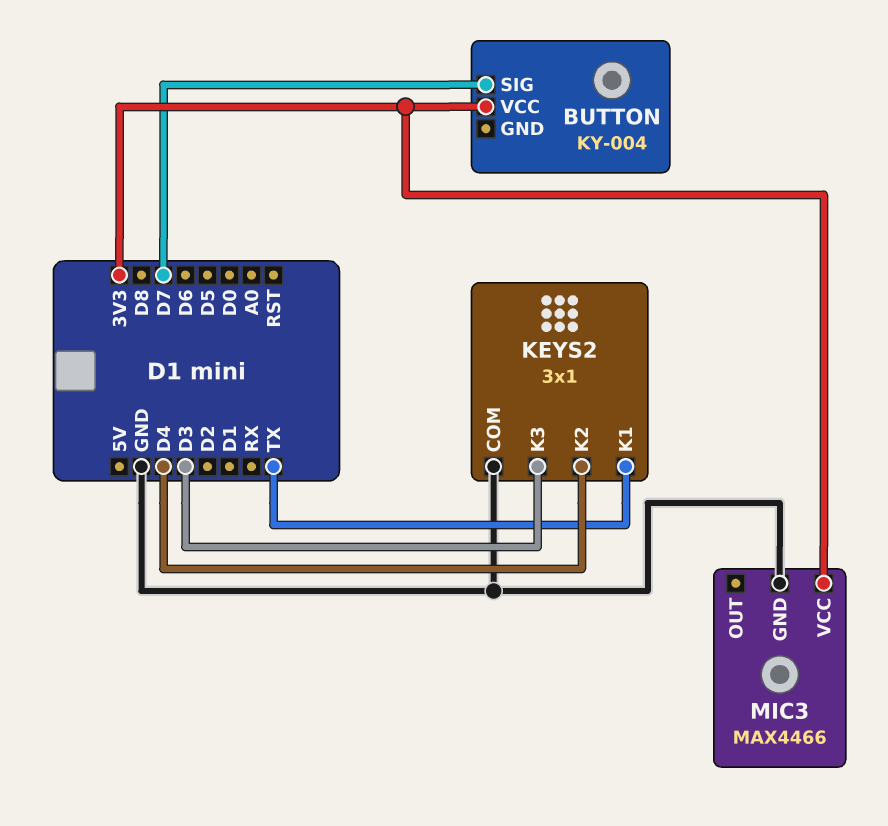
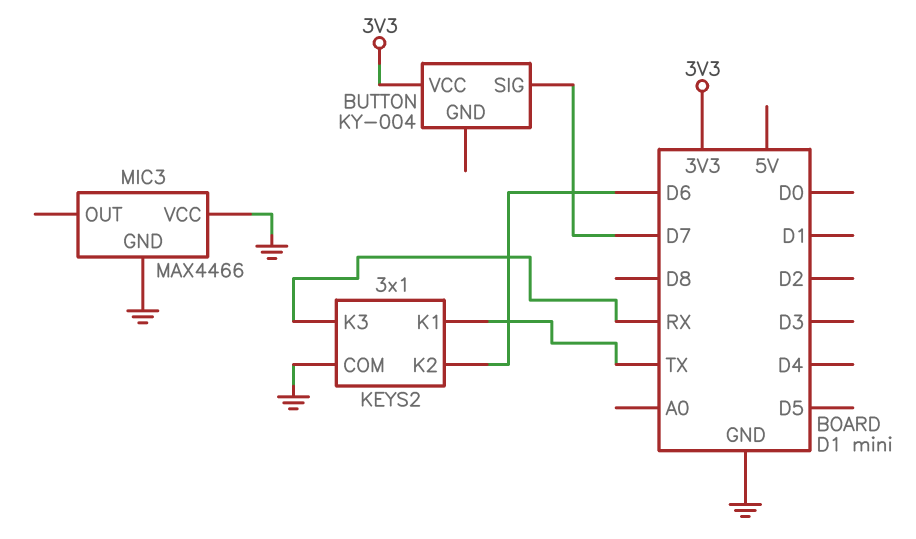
KEYS2 pin K2: D4 -> D6
KEYS2 pin K3: D3 -> RX
MIC3 pin VCC: 3V3 -> GND

